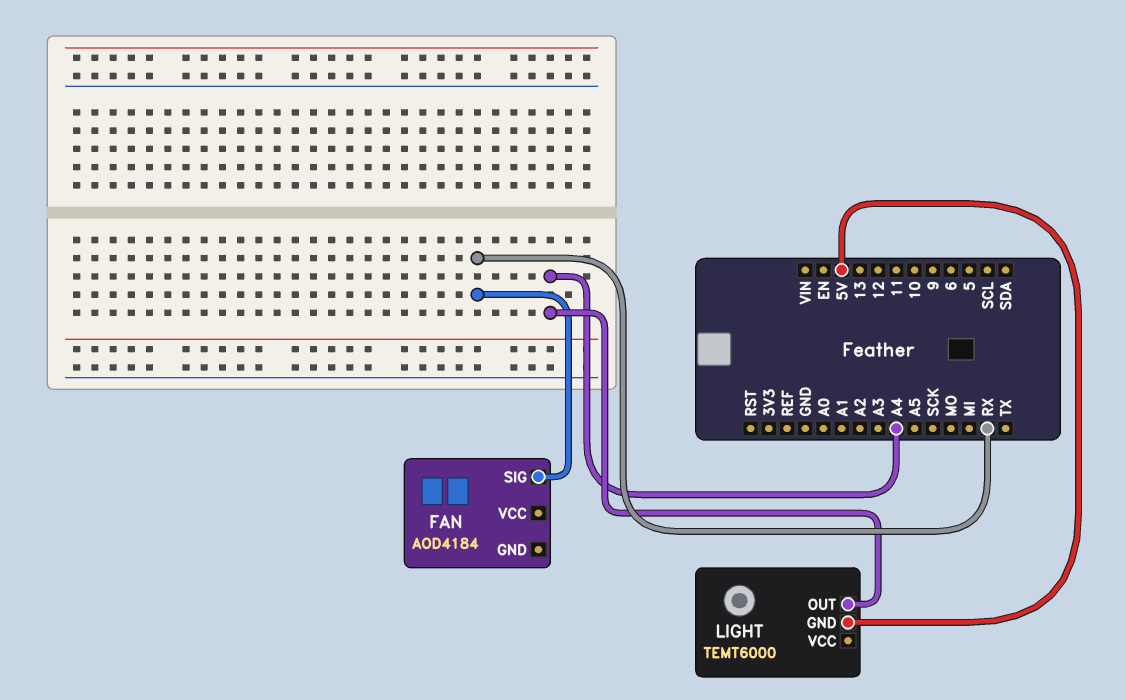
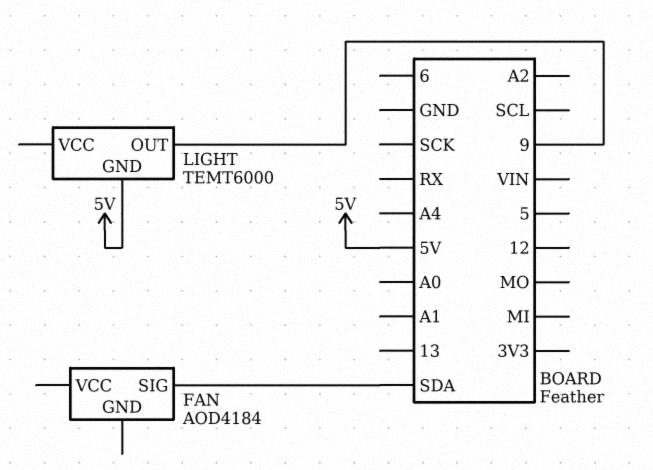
FAN pin SIG: RX -> SDA
LIGHT pin OUT: A4 -> 9

